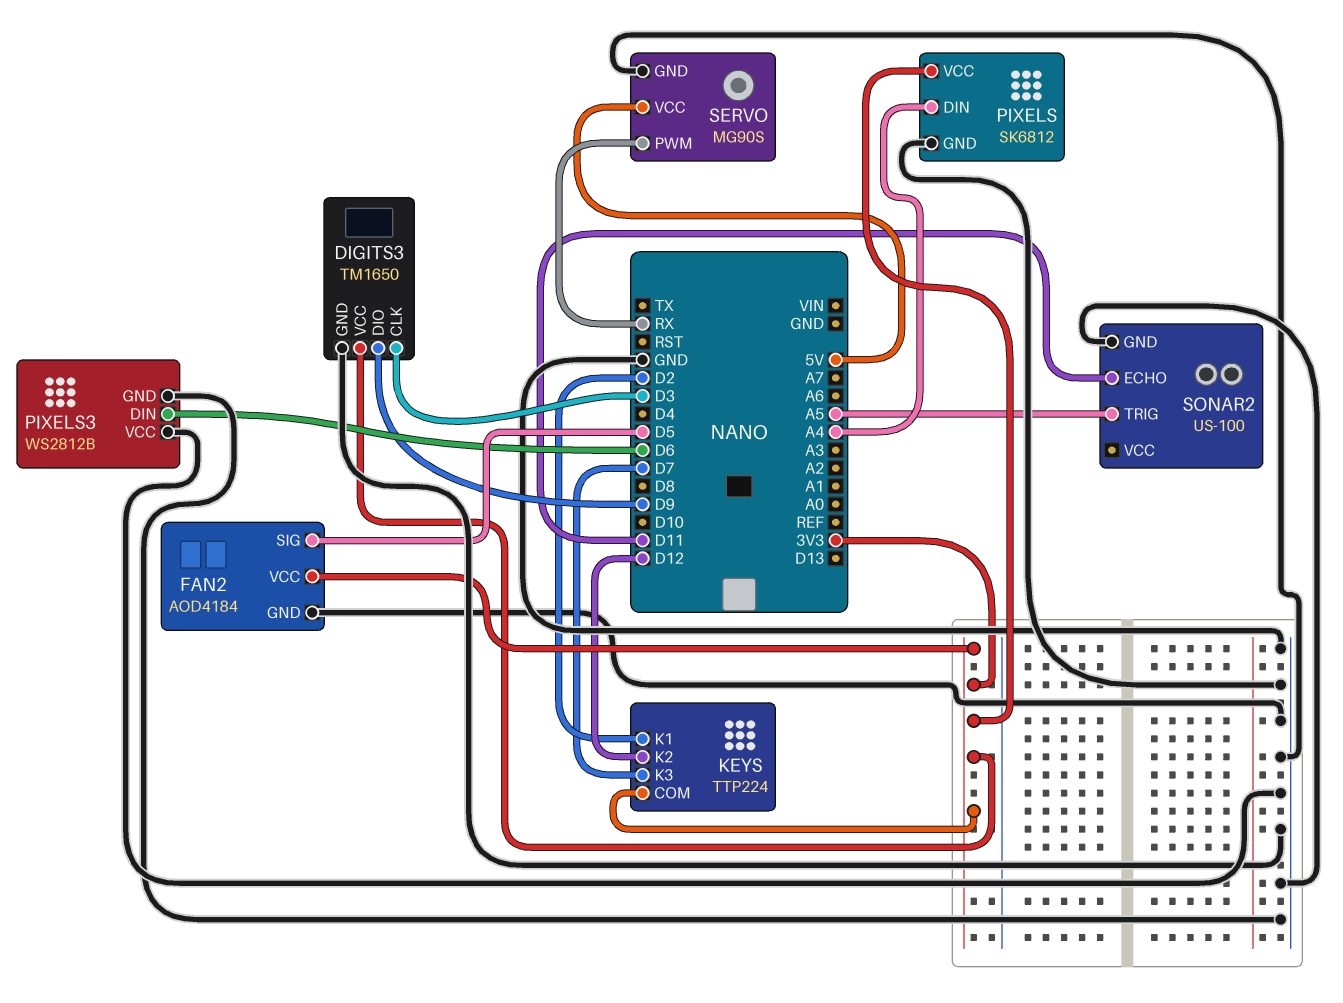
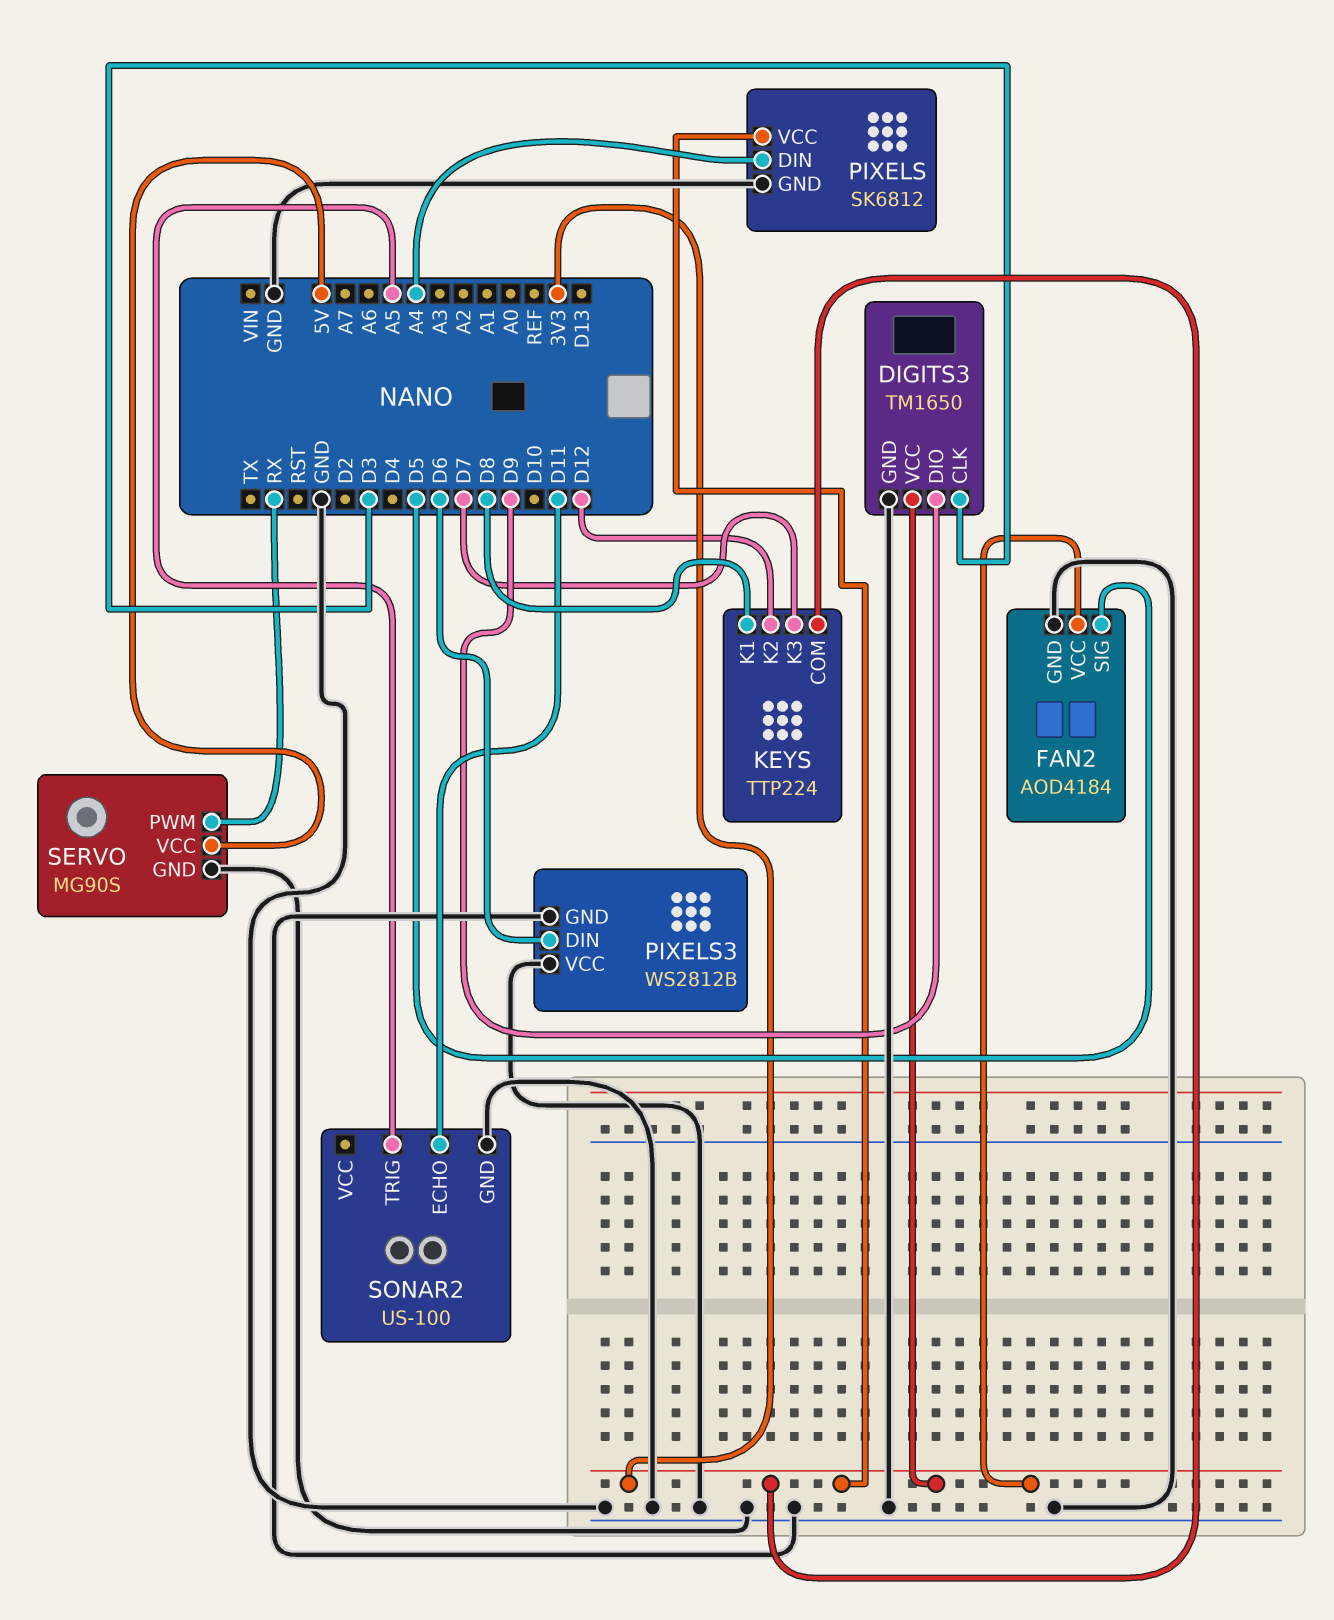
KEYS pin K1: D2 -> D8

